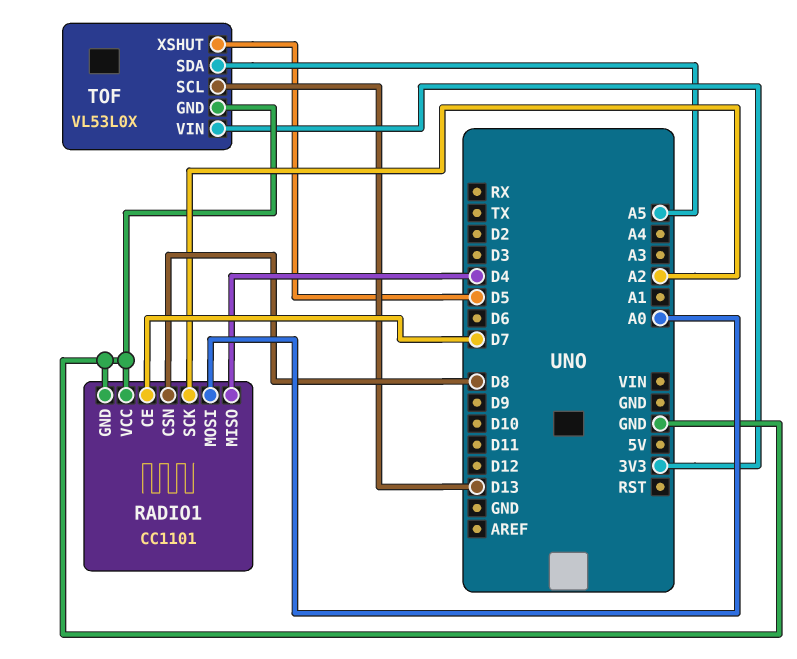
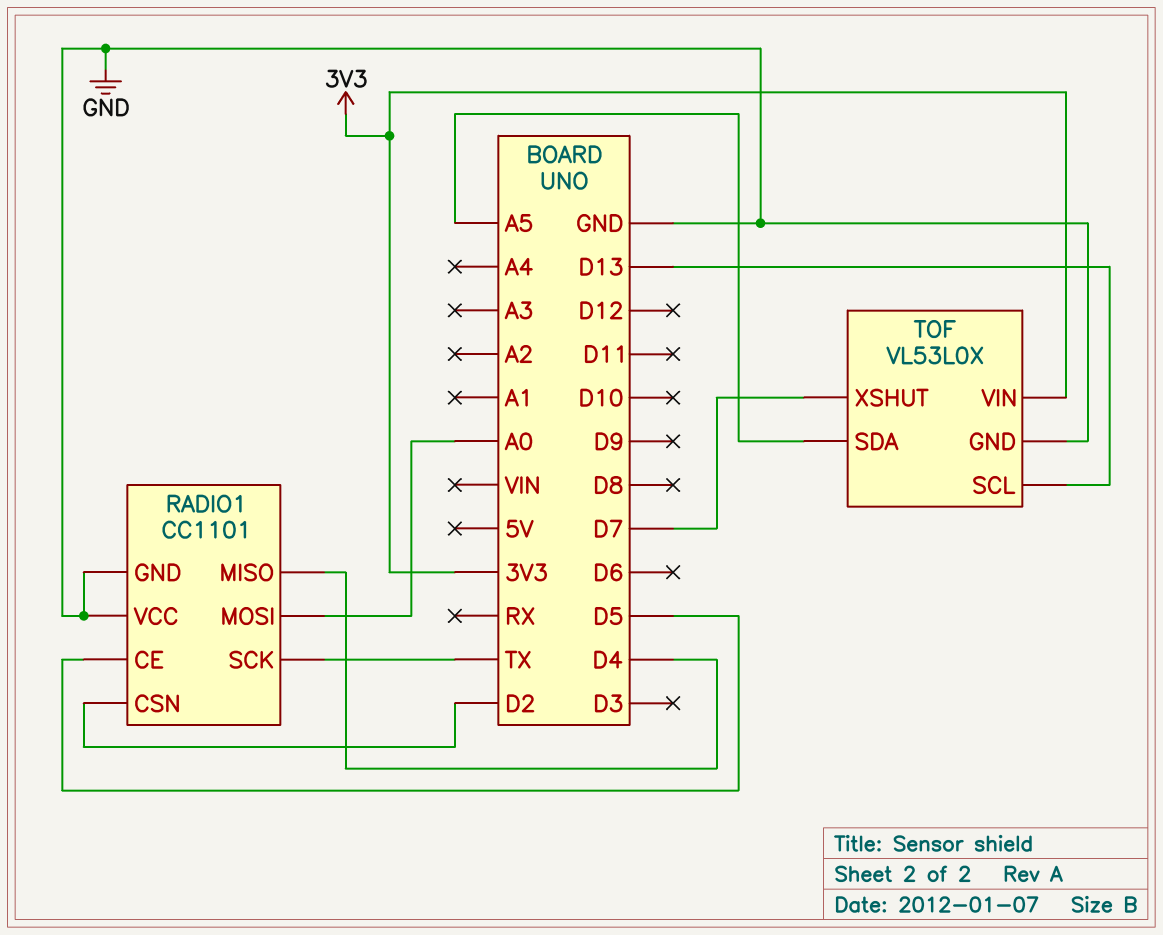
RADIO1 pin CE: D7 -> D5
RADIO1 pin CSN: D8 -> D2
RADIO1 pin SCK: A2 -> TX
TOF pin XSHUT: D5 -> D7

